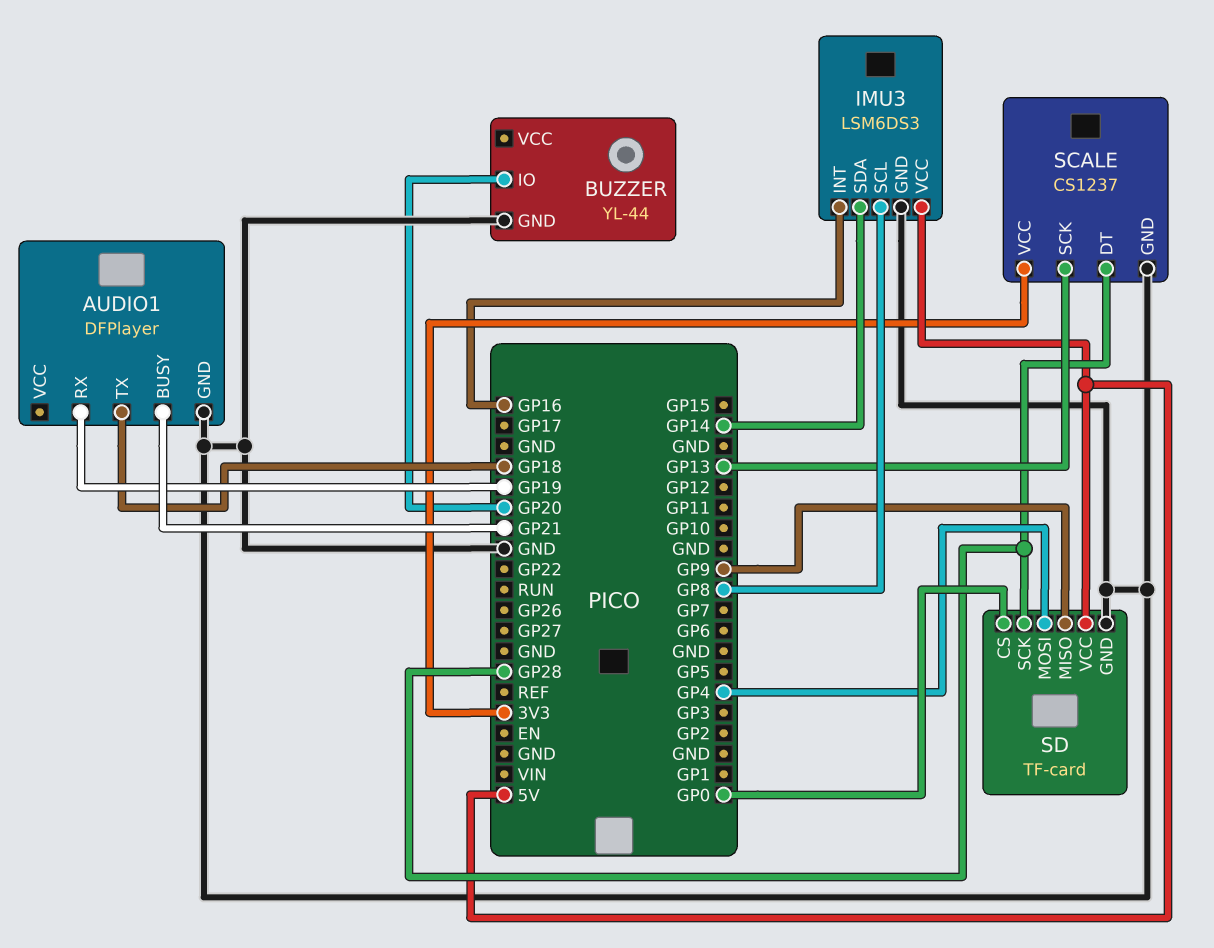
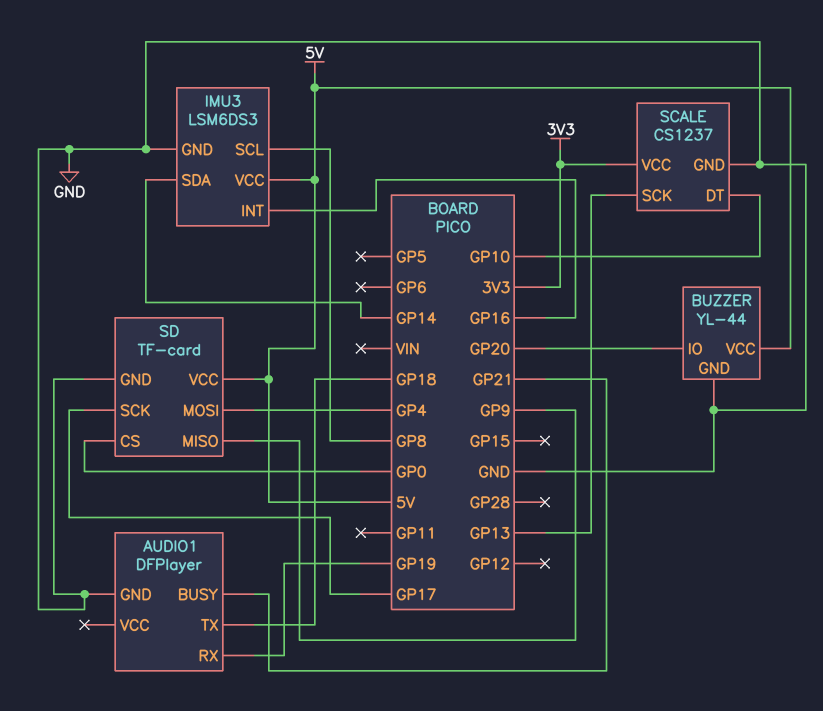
BUZZER pin VCC: none -> 5V
SCALE pin DT: GP28 -> GP10
SD pin SCK: GP28 -> GP17

